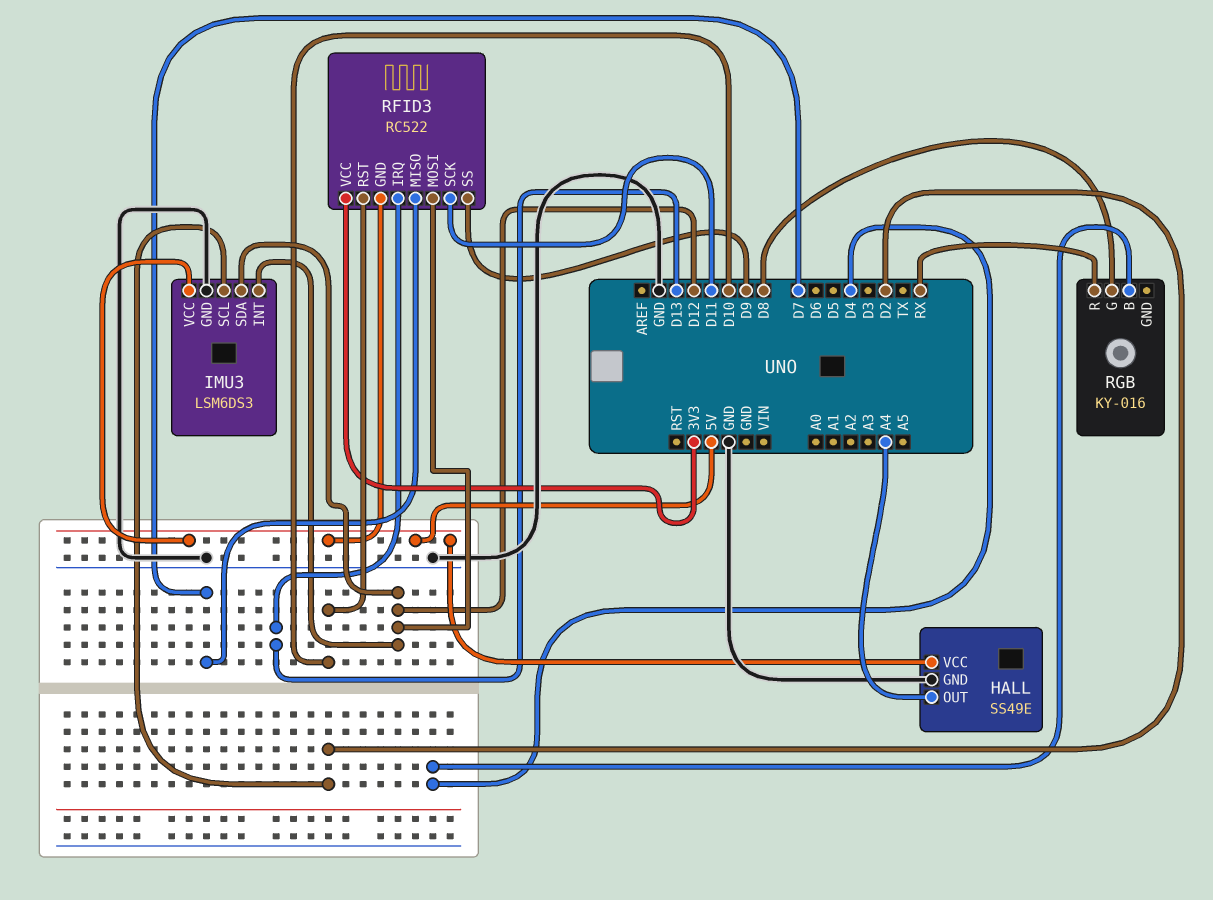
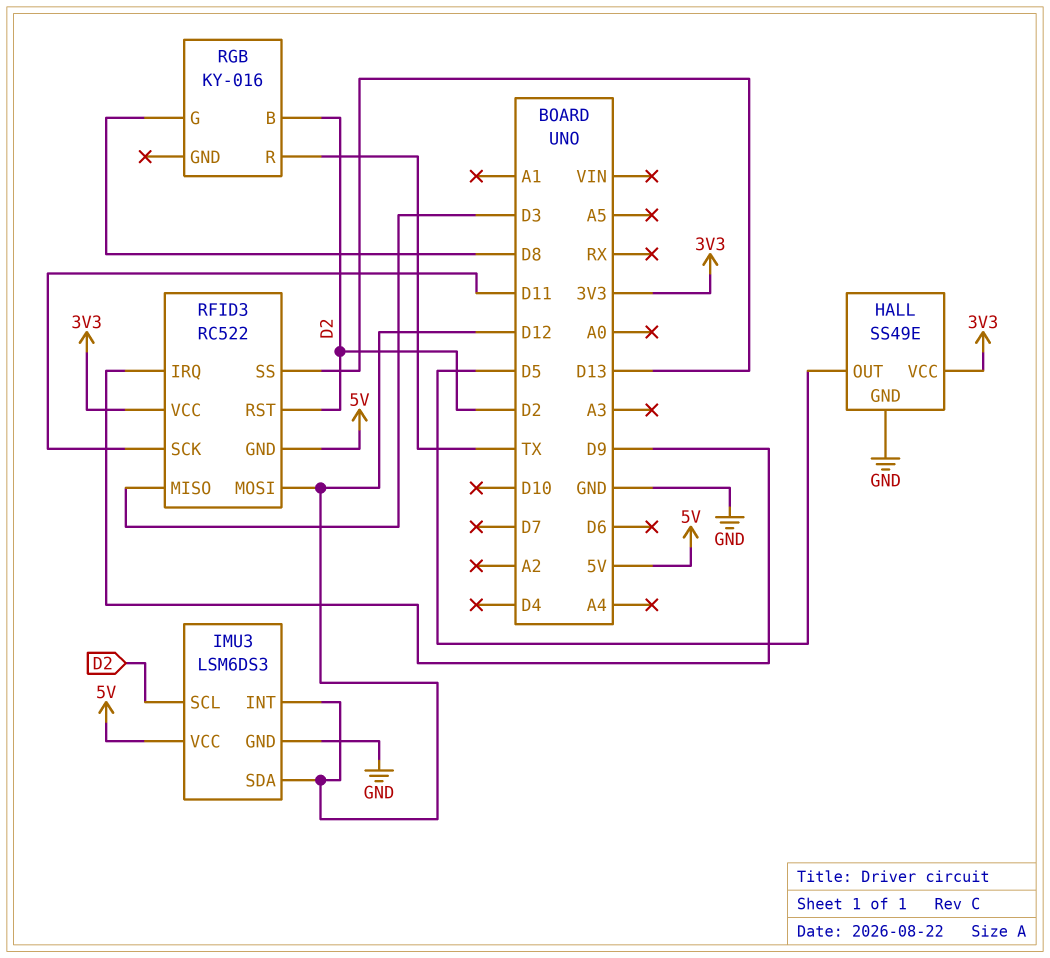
HALL pin OUT: A4 -> D5
HALL pin VCC: 5V -> 3V3
RFID3 pin IRQ: D13 -> D9
RFID3 pin MISO: D7 -> D3
RFID3 pin RST: D10 -> D2
RFID3 pin SS: D9 -> D13
RGB pin B: D4 -> D2
RGB pin R: RX -> TX

